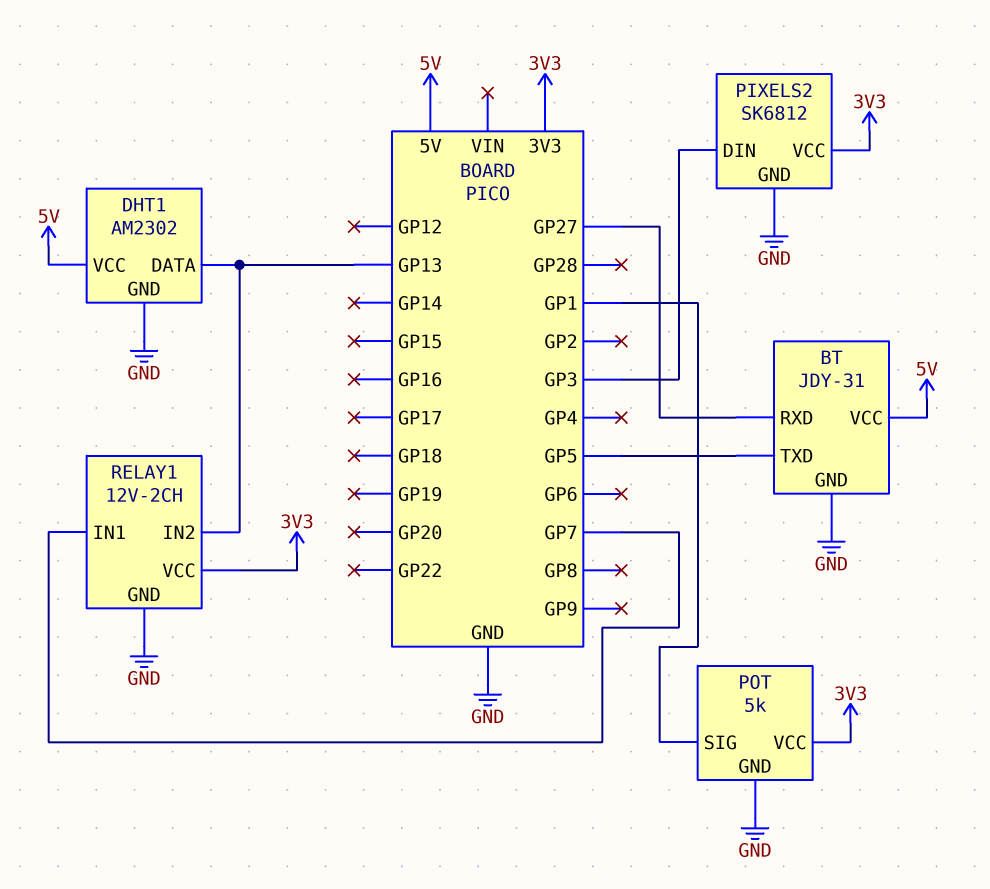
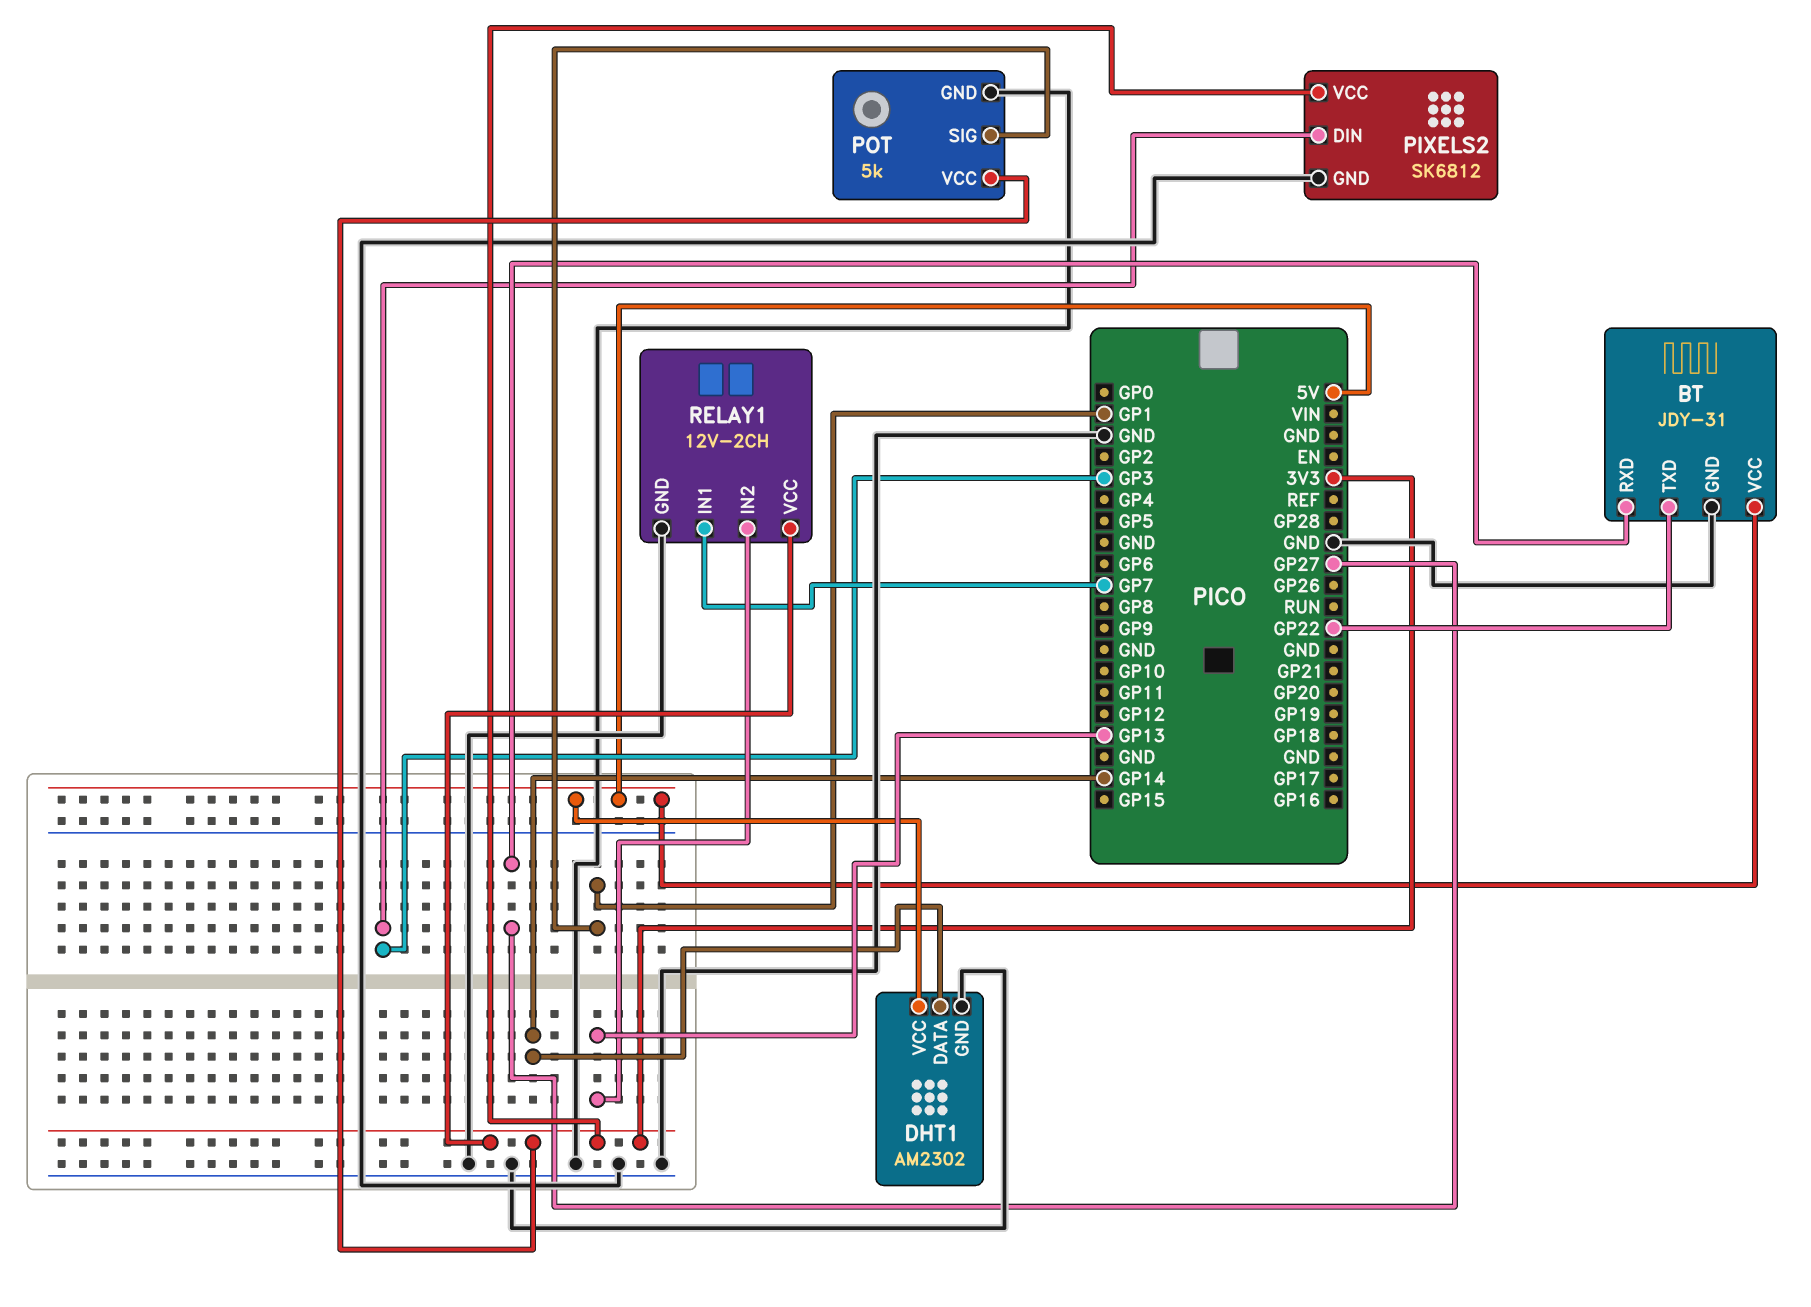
BT pin TXD: GP5 -> GP22
DHT1 pin DATA: GP13 -> GP14

